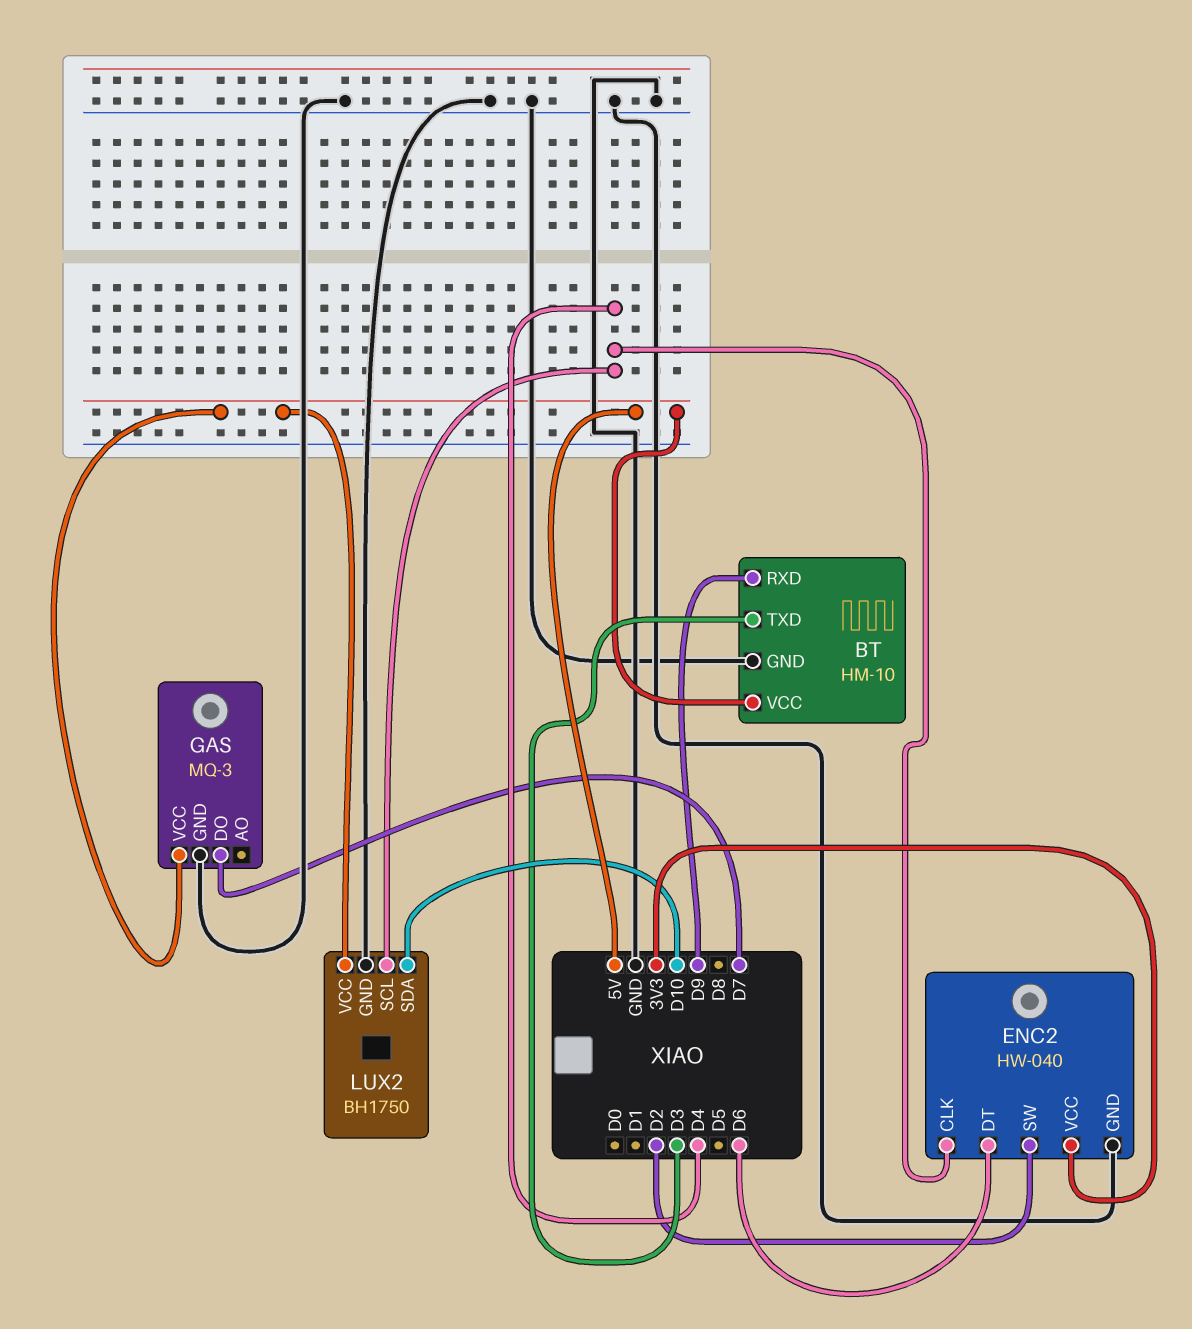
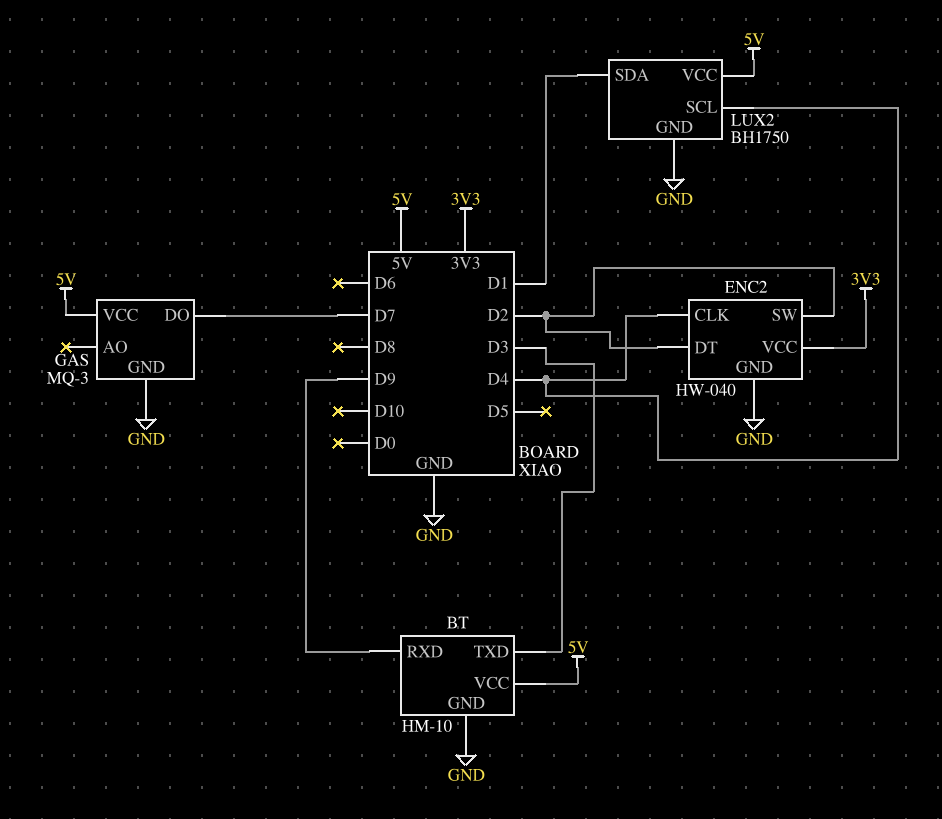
ENC2 pin DT: D6 -> D2
LUX2 pin SDA: D10 -> D1

